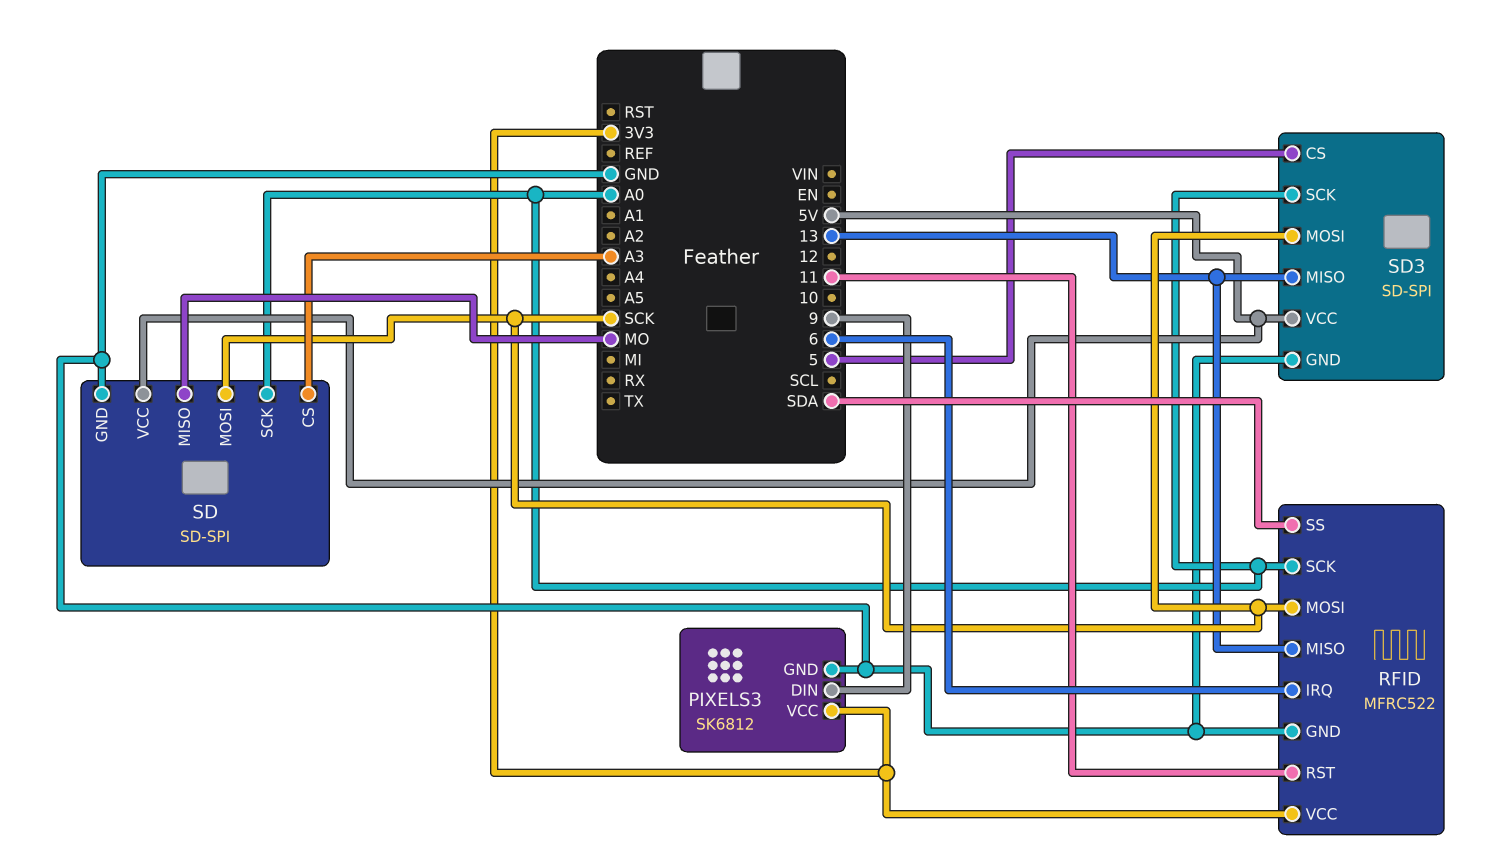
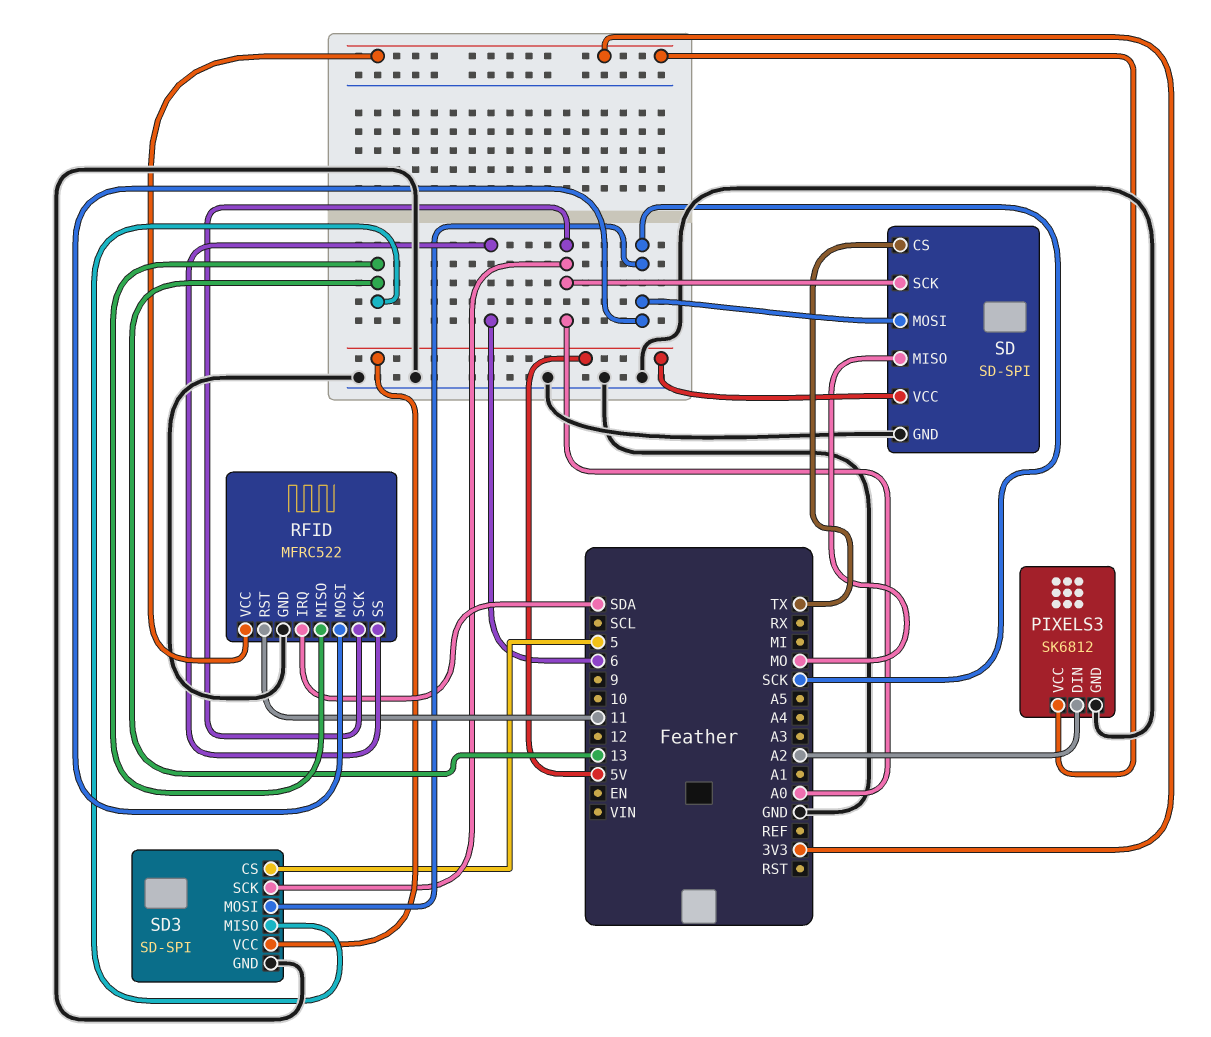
PIXELS3 pin DIN: 9 -> A2
RFID pin IRQ: 6 -> SDA
RFID pin SS: SDA -> 6
SD pin CS: A3 -> TX

